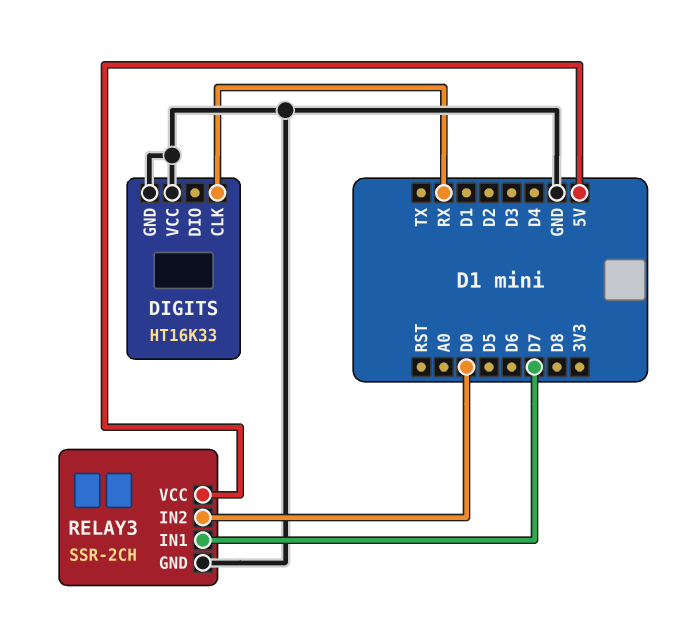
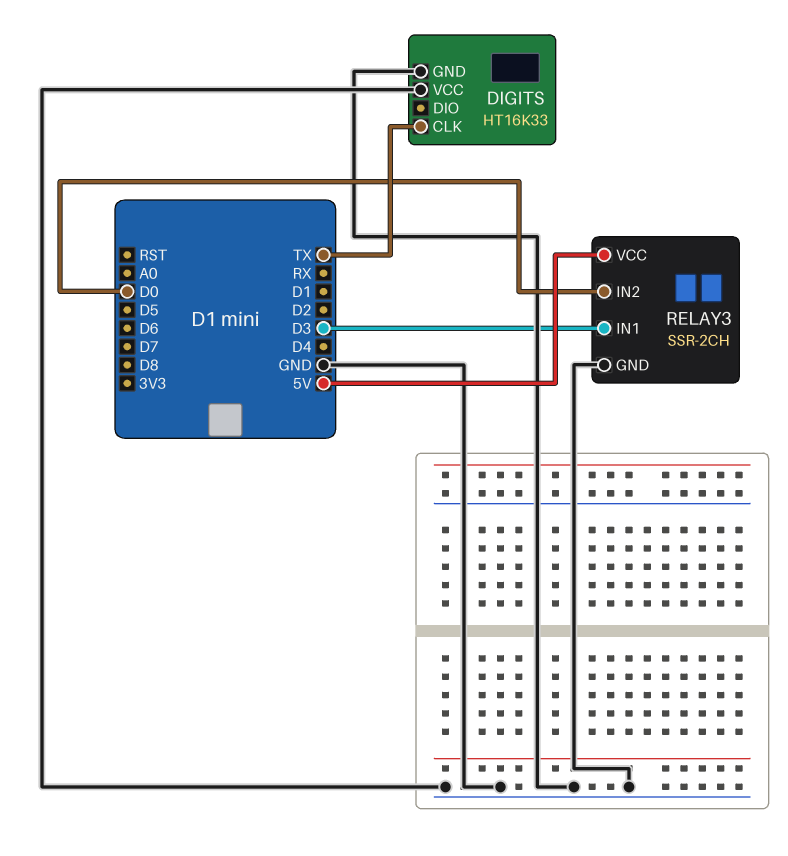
DIGITS pin CLK: RX -> TX
RELAY3 pin IN1: D7 -> D3

